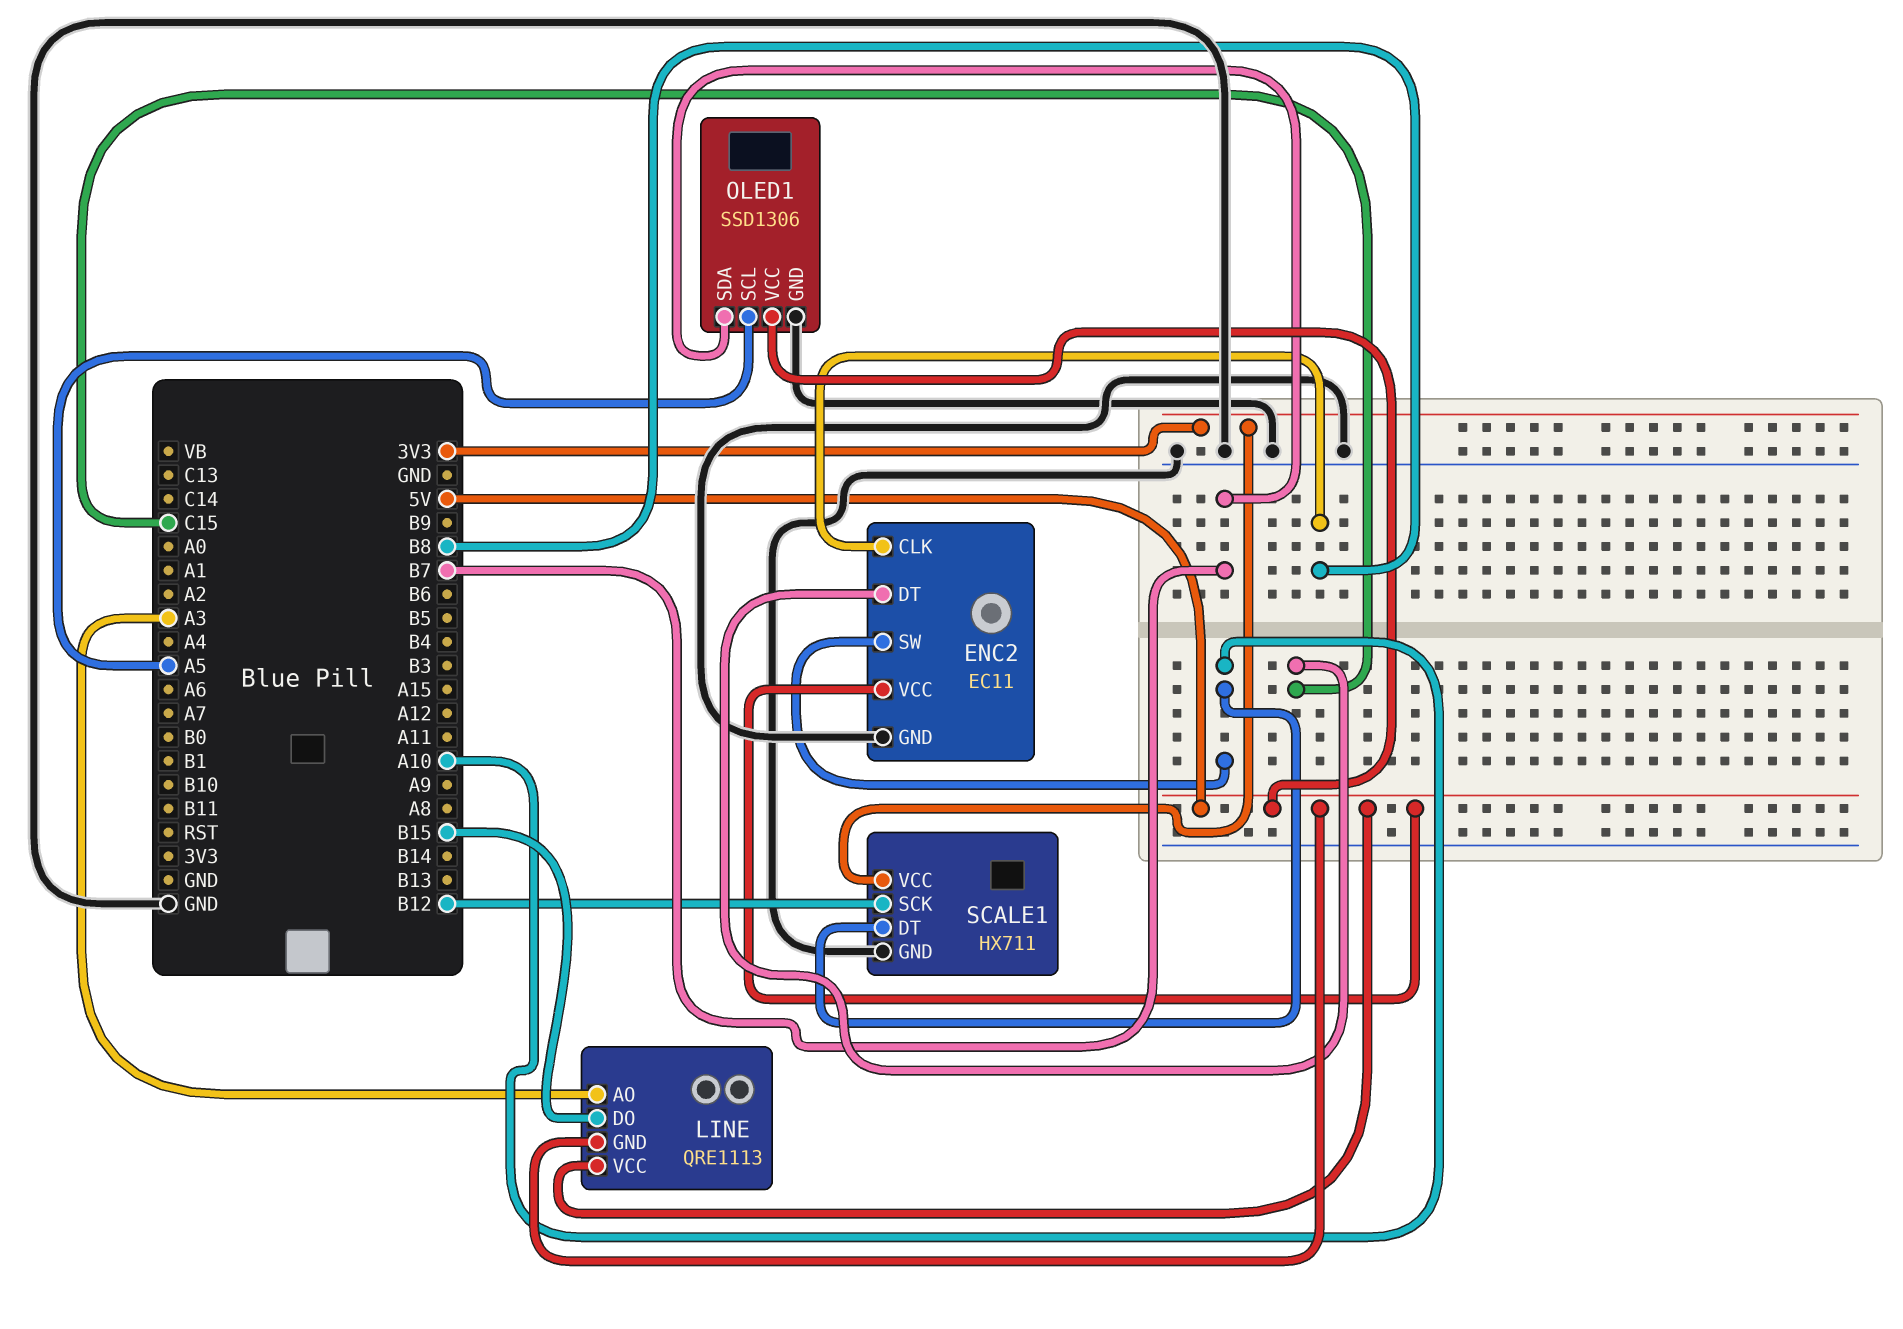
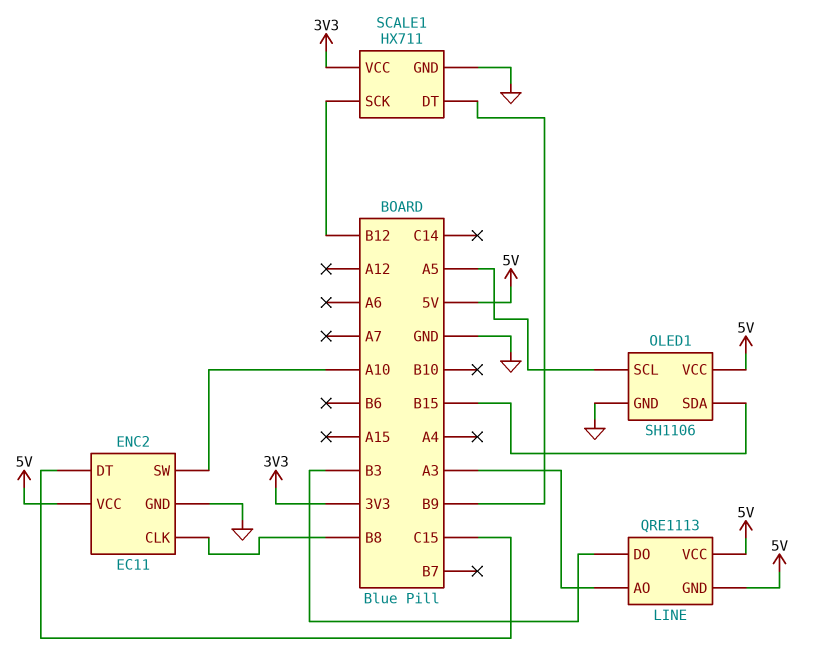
LINE pin DO: B15 -> B3
OLED1: SSD1306 -> SH1106
OLED1 pin SDA: B7 -> B15
SCALE1 pin DT: A10 -> B9

